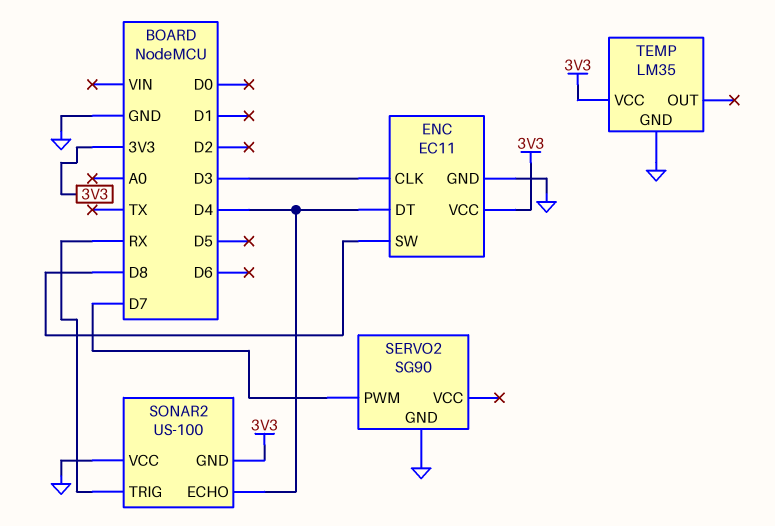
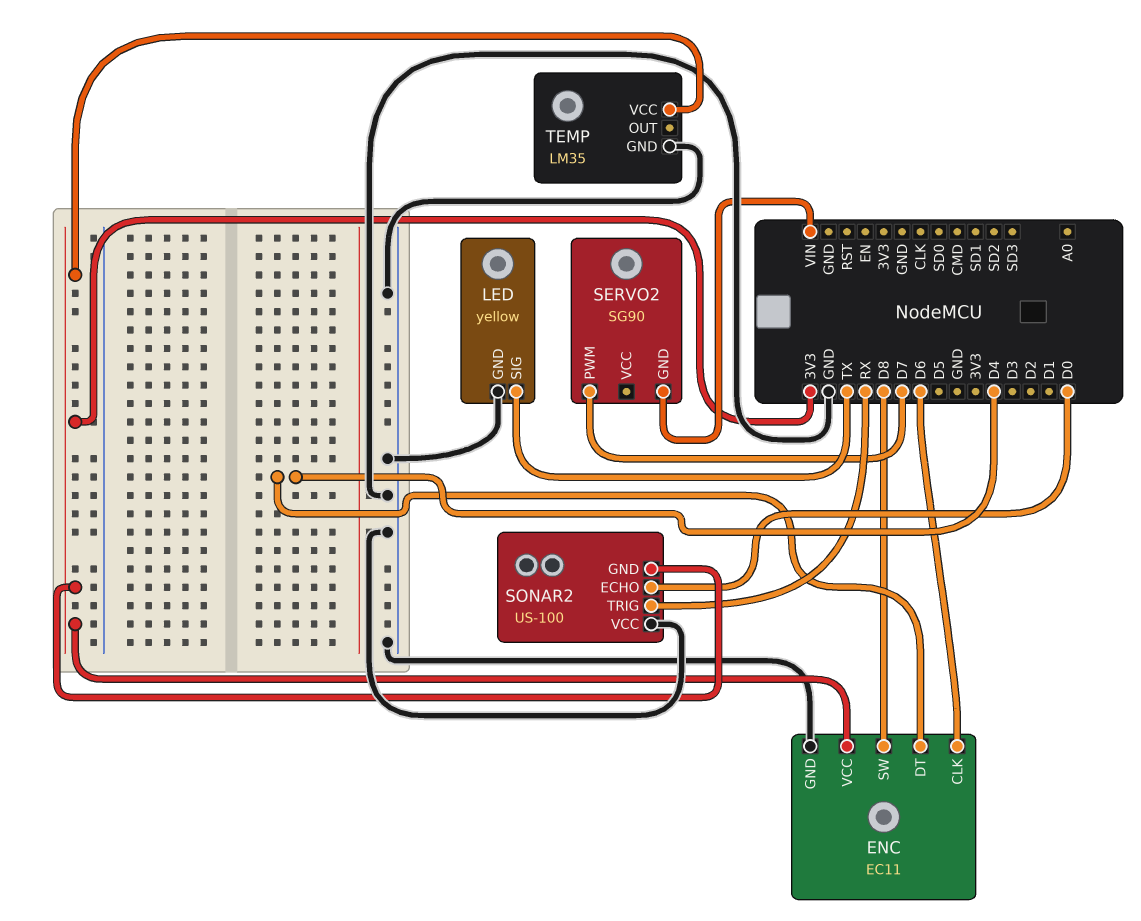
ENC pin CLK: D3 -> D6
LED: none -> yellow
LED pin GND: none -> GND
LED pin SIG: none -> TX
SERVO2 pin GND: GND -> VIN
SONAR2 pin ECHO: D4 -> D0

